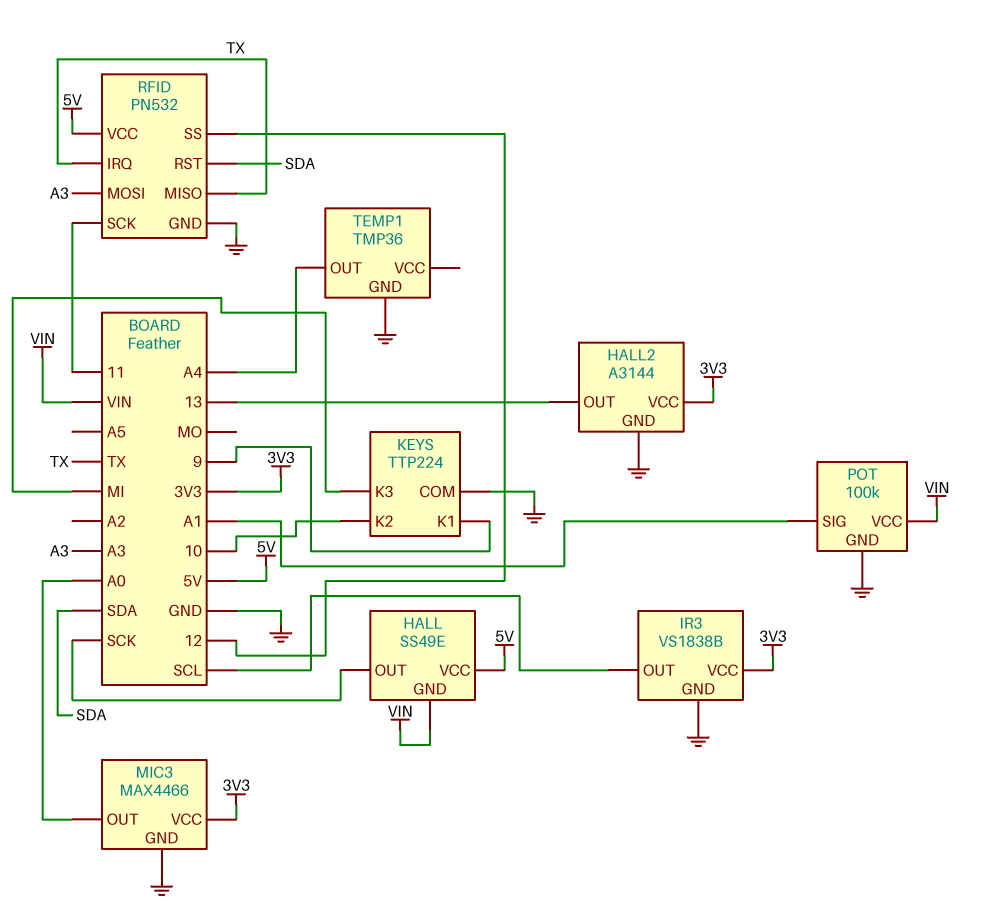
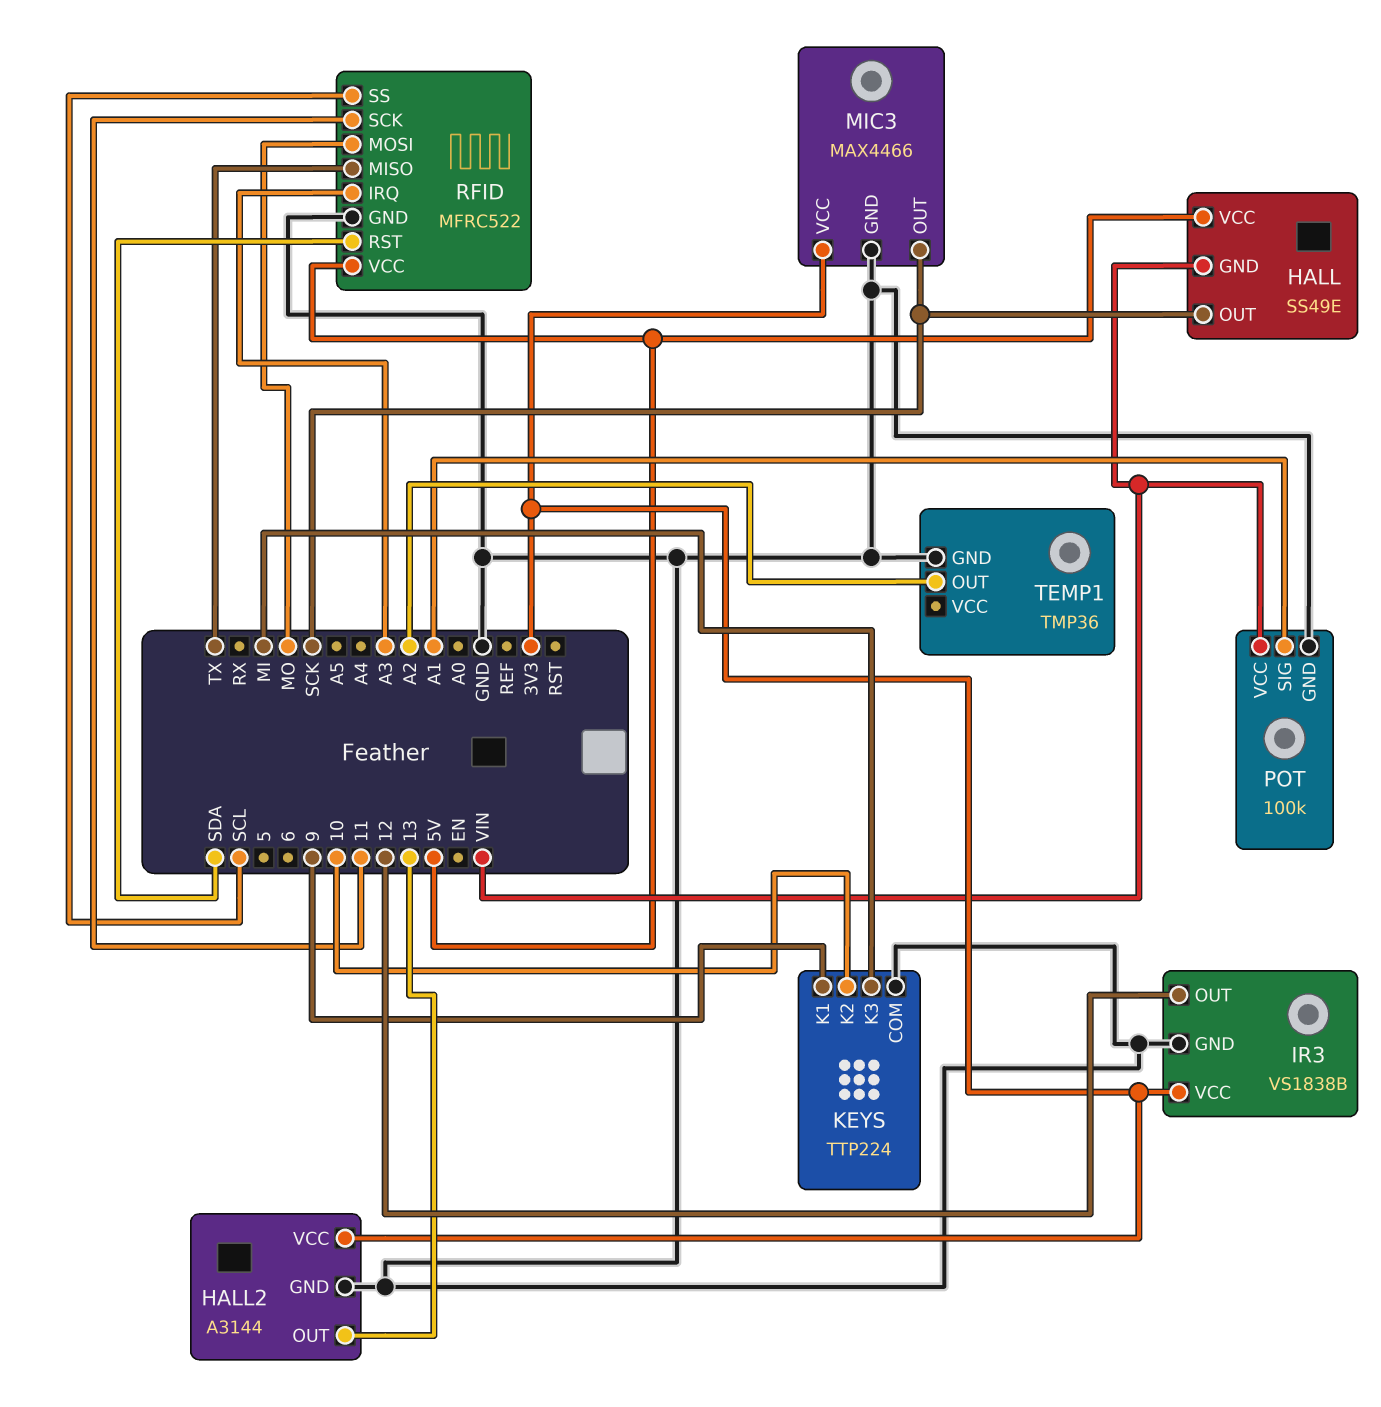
IR3 pin OUT: SCL -> 12
MIC3 pin OUT: A0 -> SCK
RFID: PN532 -> MFRC522
RFID pin IRQ: TX -> A3
RFID pin MOSI: A3 -> MO
RFID pin SS: 12 -> SCL
TEMP1 pin OUT: A4 -> A2

